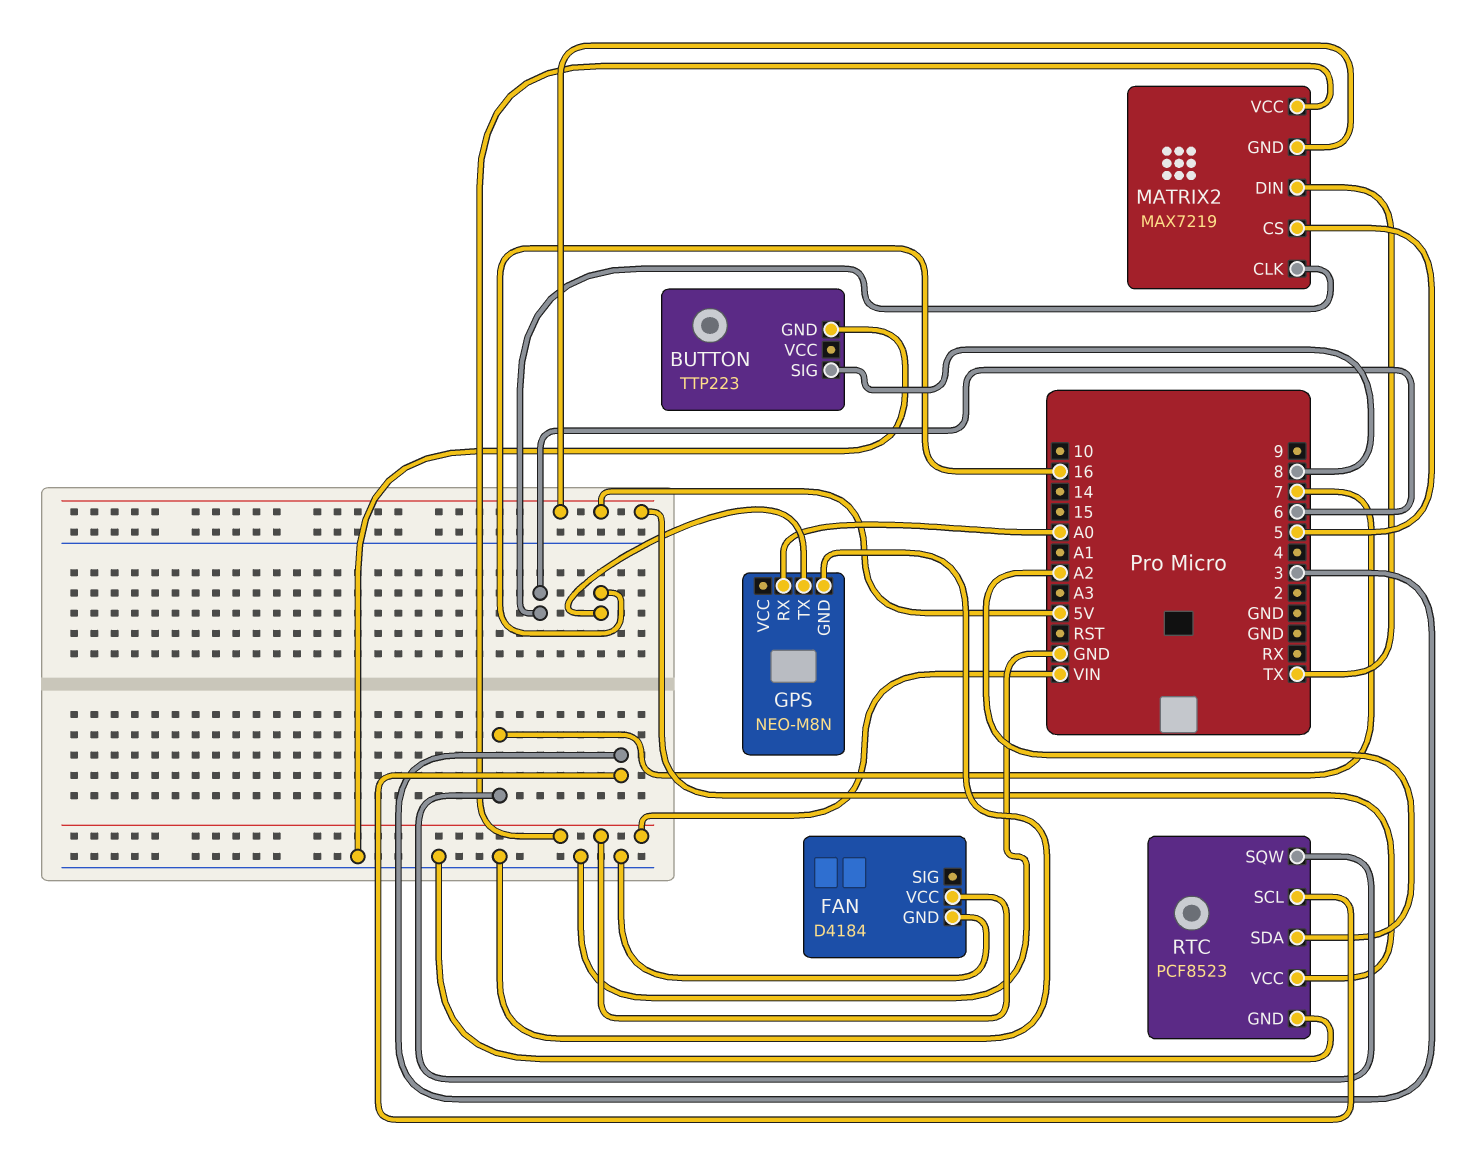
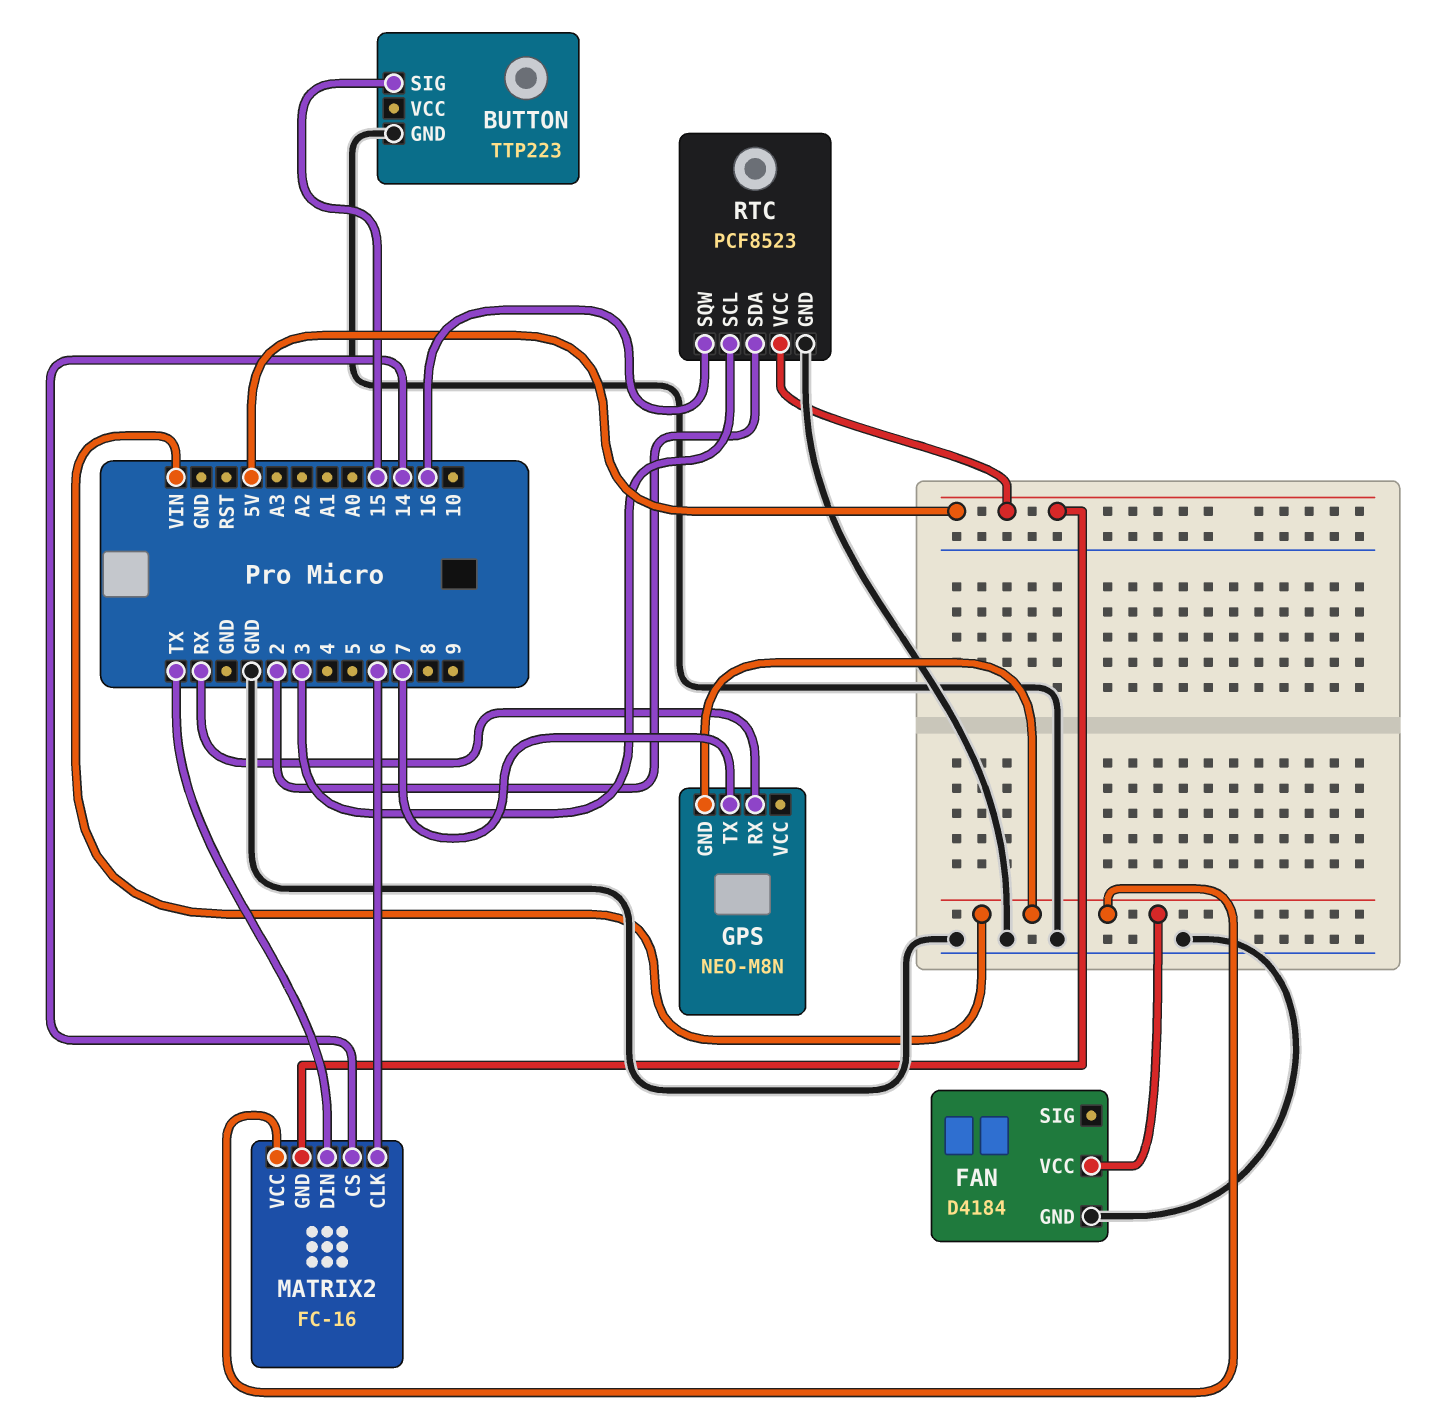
BUTTON pin SIG: 8 -> 15
GPS pin GND: GND -> VIN
GPS pin RX: A0 -> RX
GPS pin TX: 16 -> 7
MATRIX2: MAX7219 -> FC-16
MATRIX2 pin CS: 5 -> 14
RTC pin SDA: A2 -> 2
RTC pin SQW: 7 -> 16

